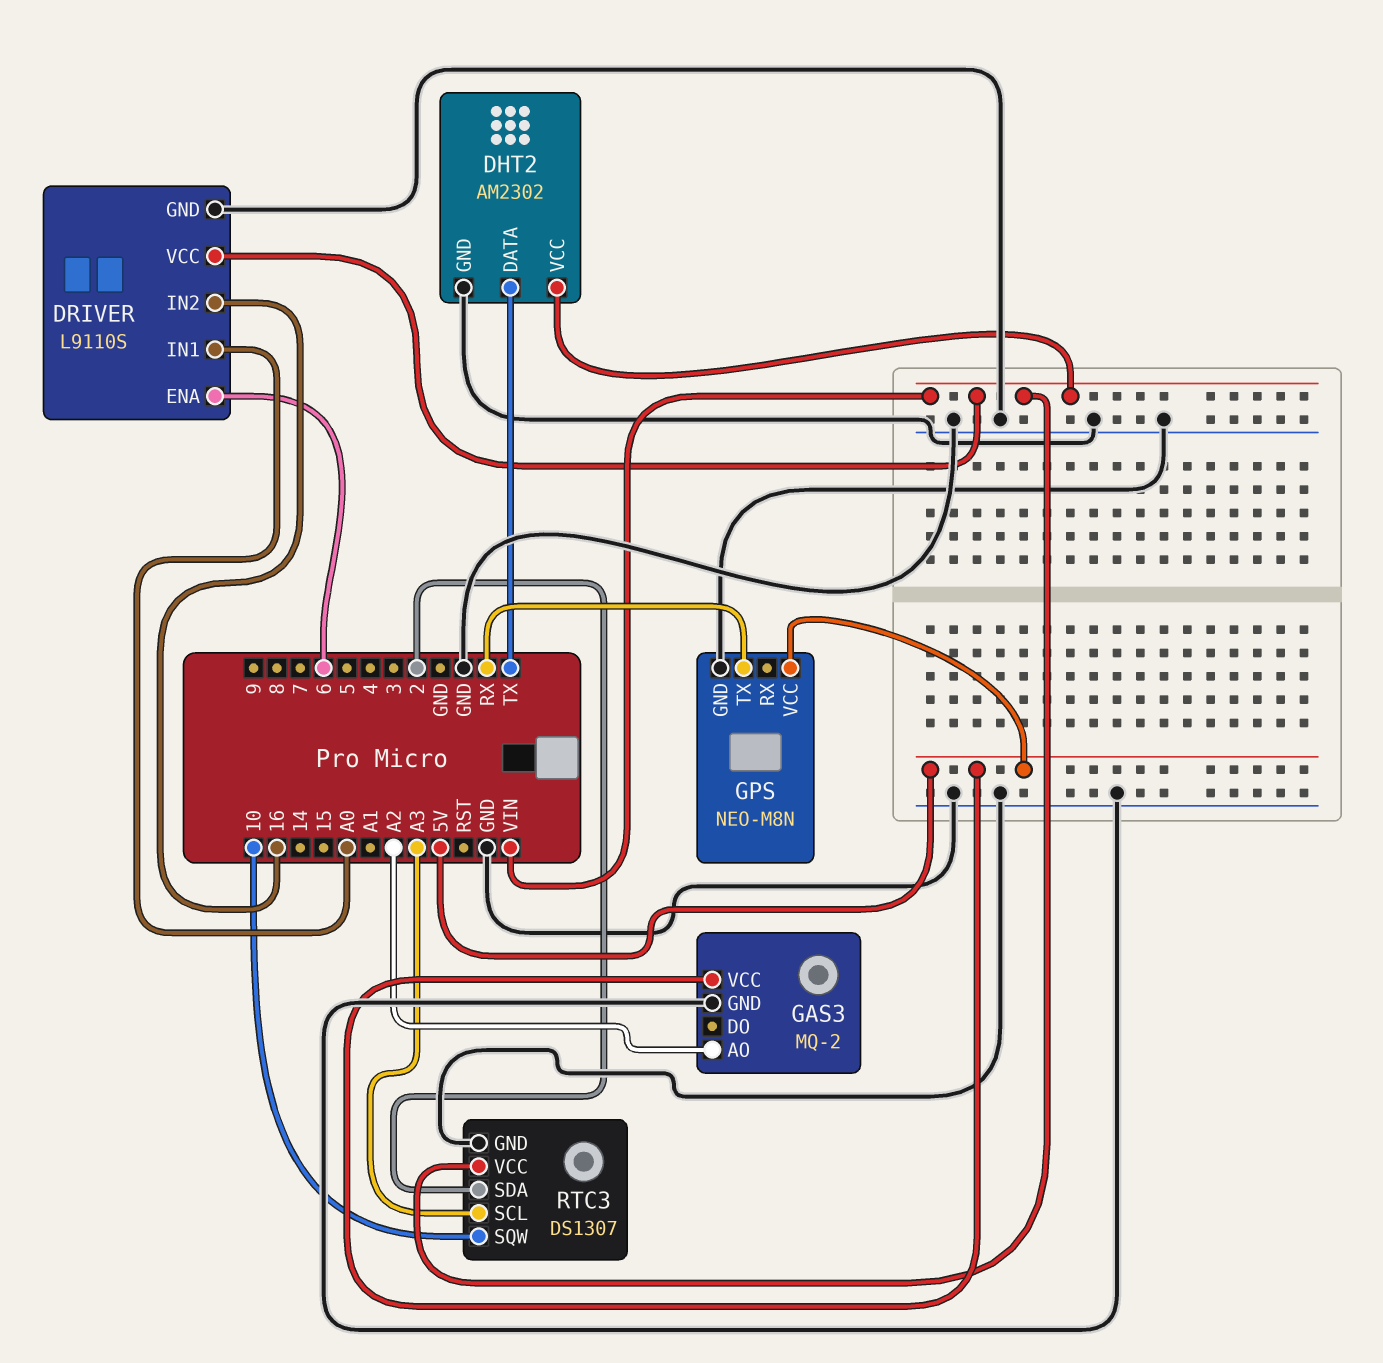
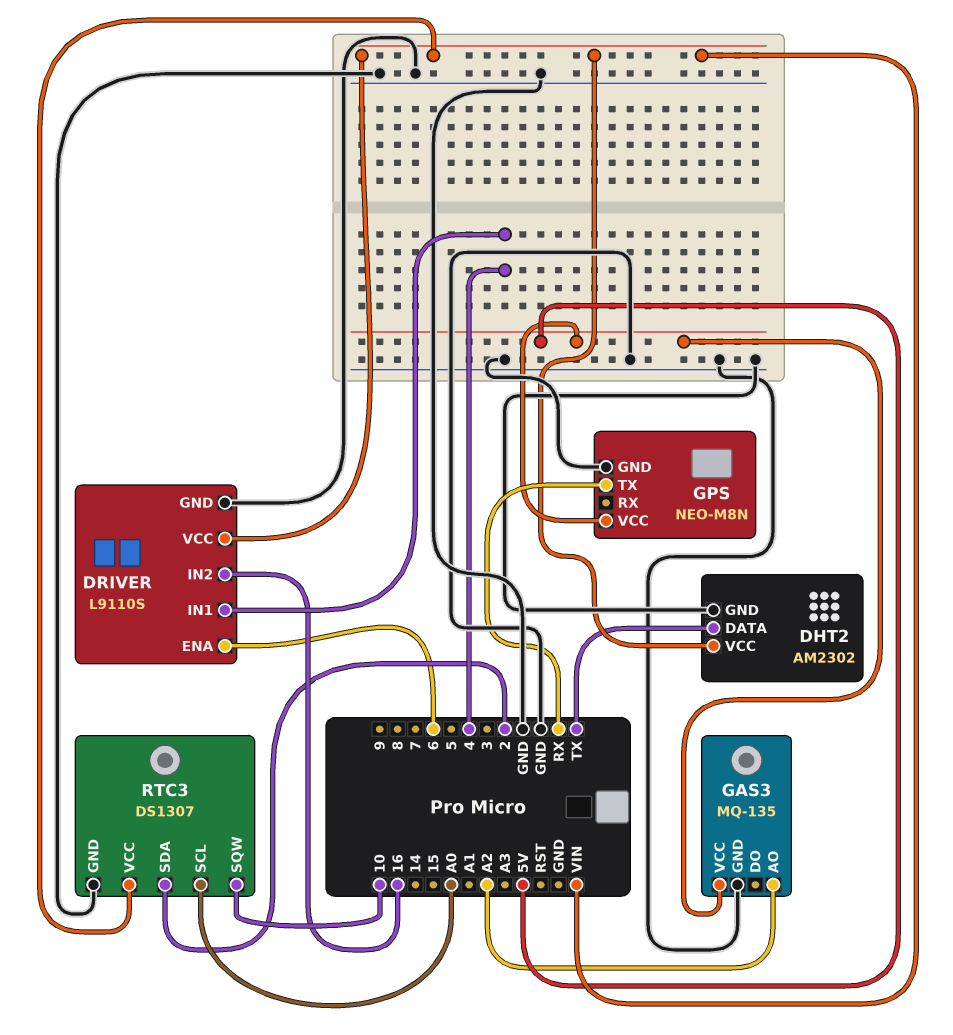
DRIVER pin IN1: A0 -> 4
GAS3: MQ-2 -> MQ-135
RTC3 pin SCL: A3 -> A0

